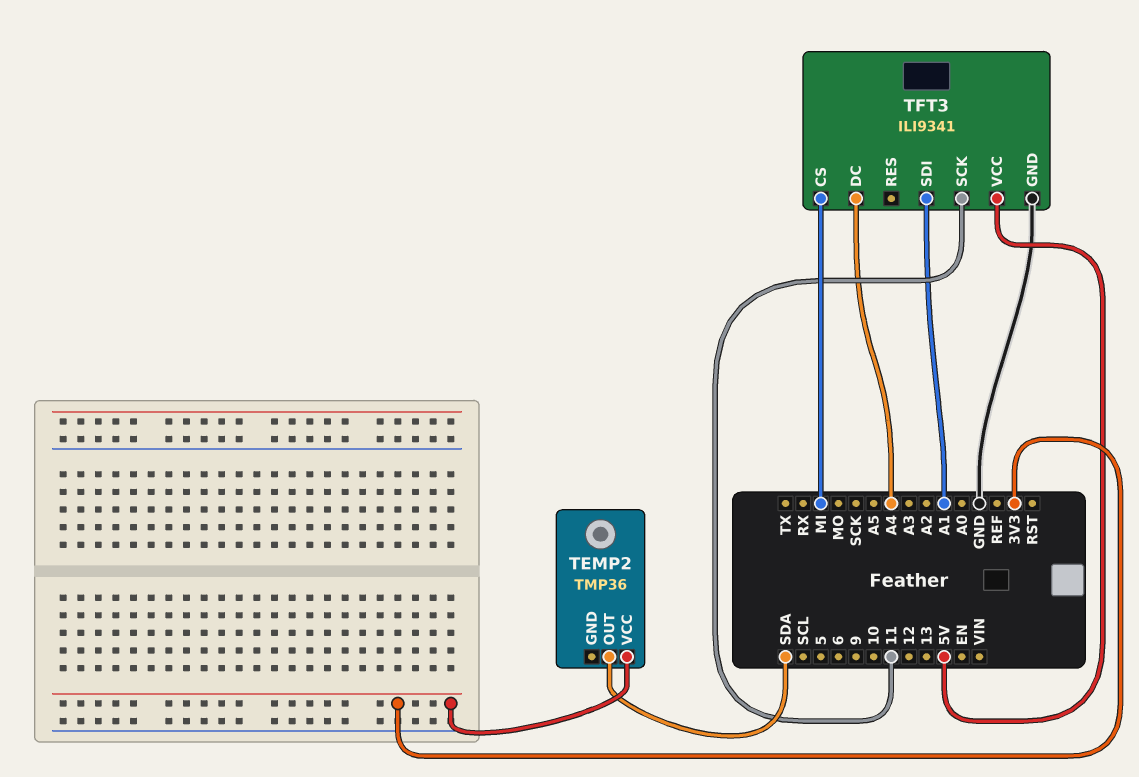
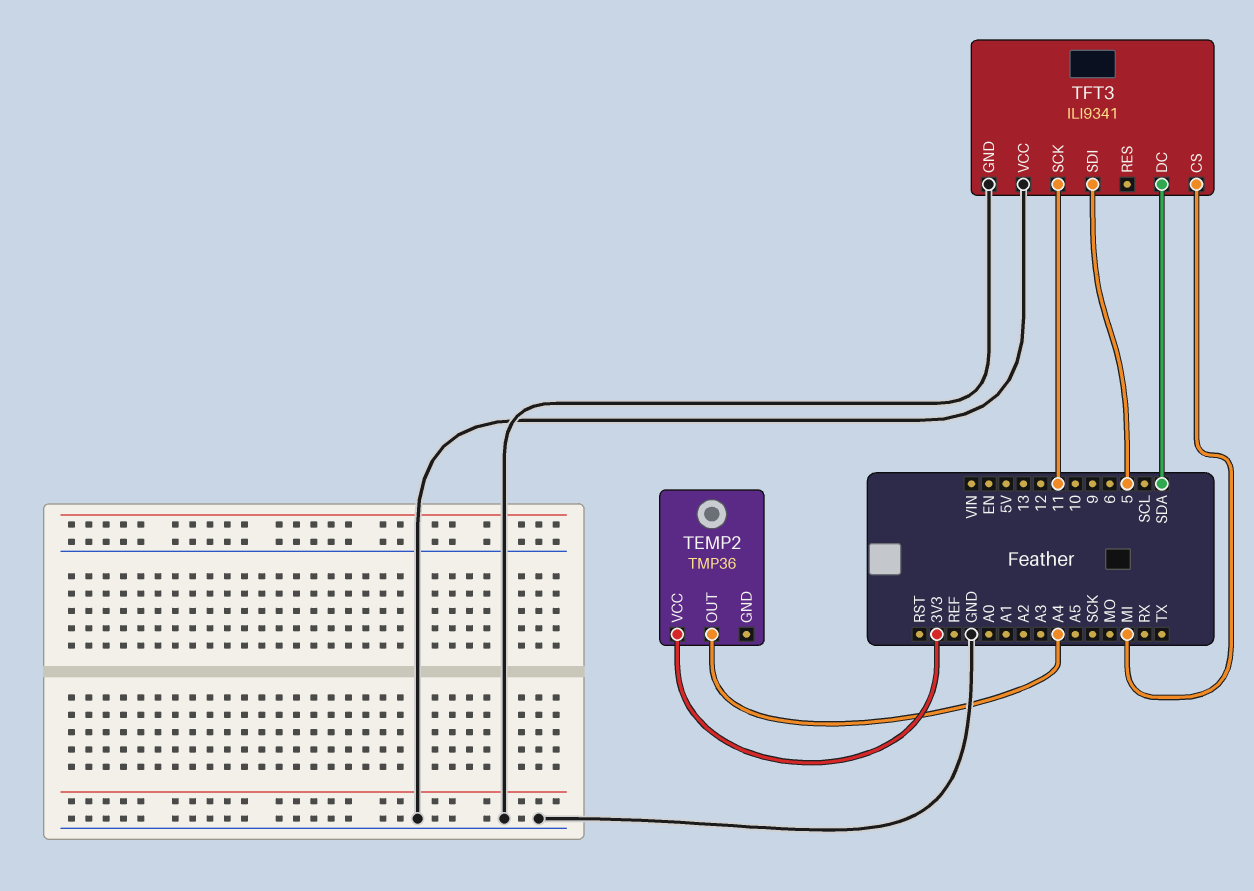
TEMP2 pin OUT: SDA -> A4
TFT3 pin DC: A4 -> SDA
TFT3 pin SDI: A1 -> 5
TFT3 pin VCC: 5V -> GND

